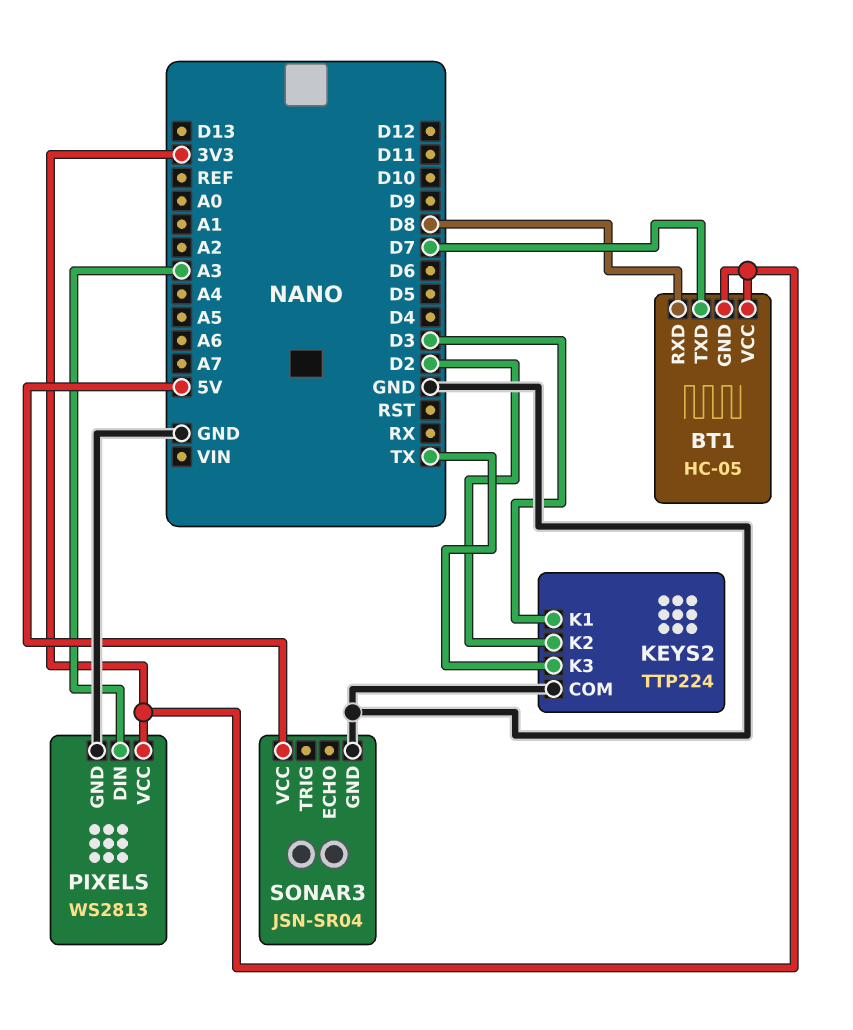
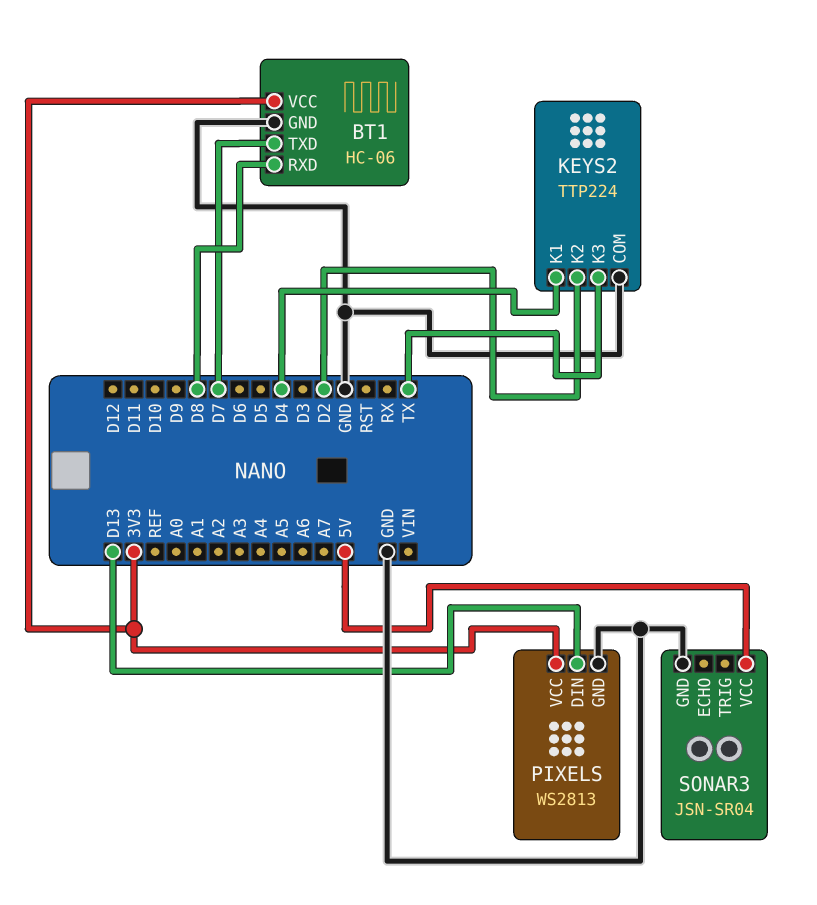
BT1: HC-05 -> HC-06
BT1 pin GND: 3V3 -> GND
KEYS2 pin K1: D3 -> D4
PIXELS pin DIN: A3 -> D13

